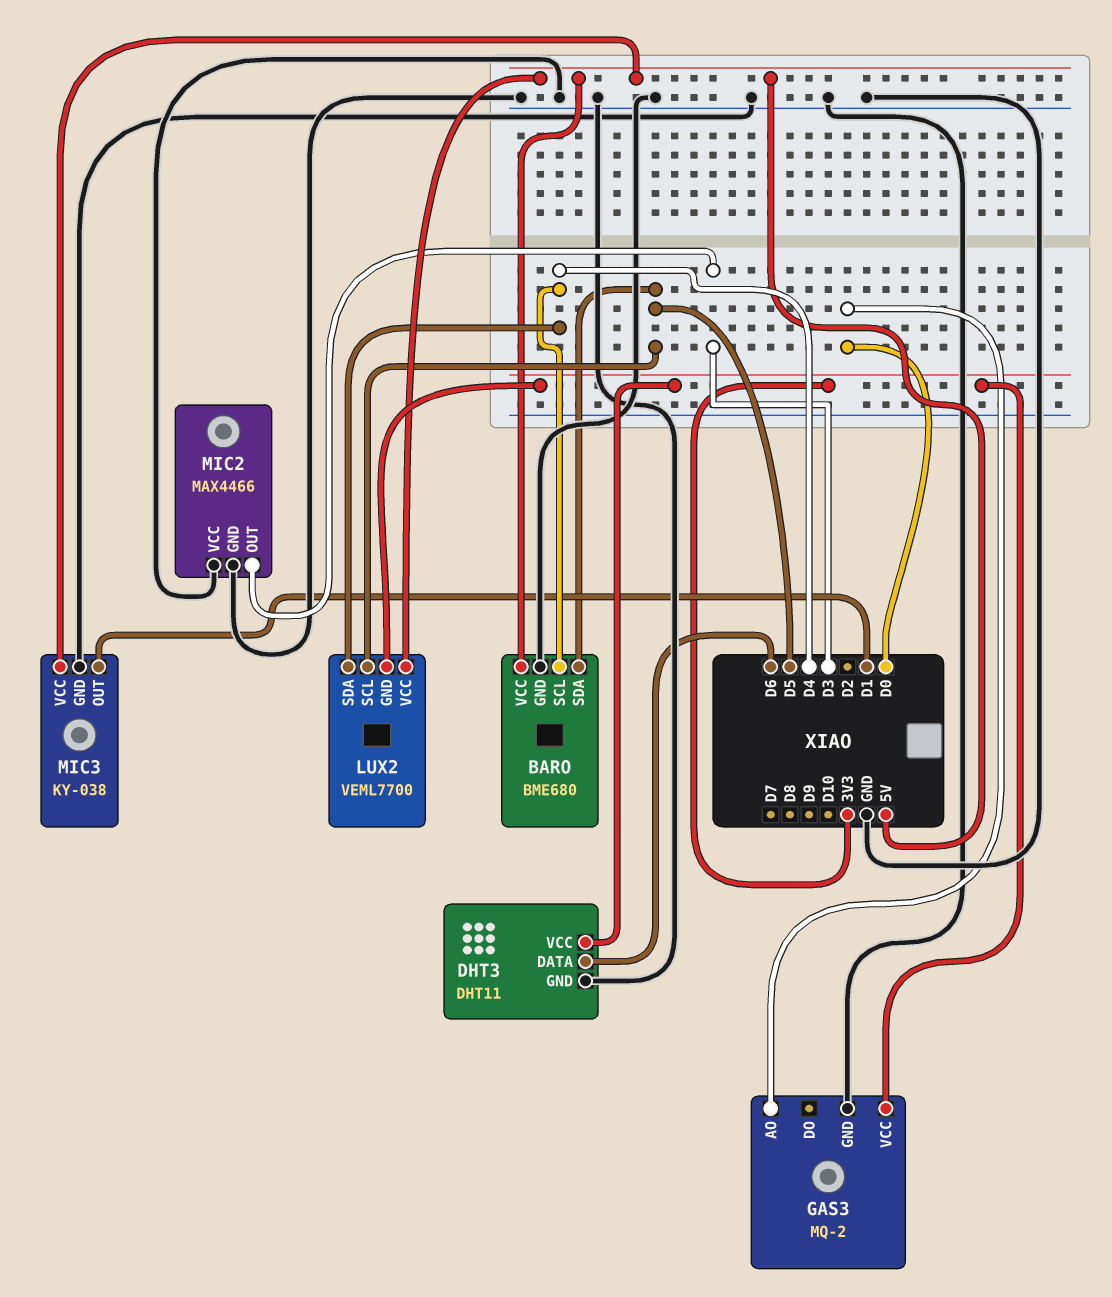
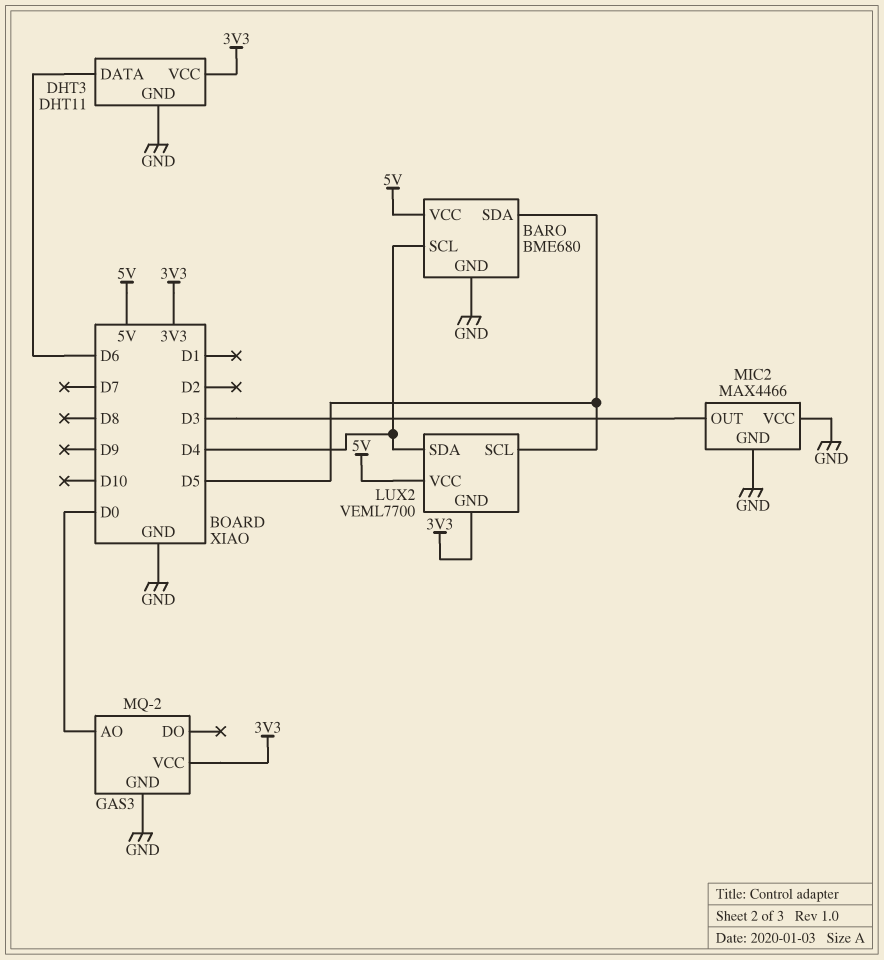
MIC3: KY-038 -> none
MIC3 pin GND: GND -> none
MIC3 pin OUT: D1 -> none
MIC3 pin VCC: 5V -> none

